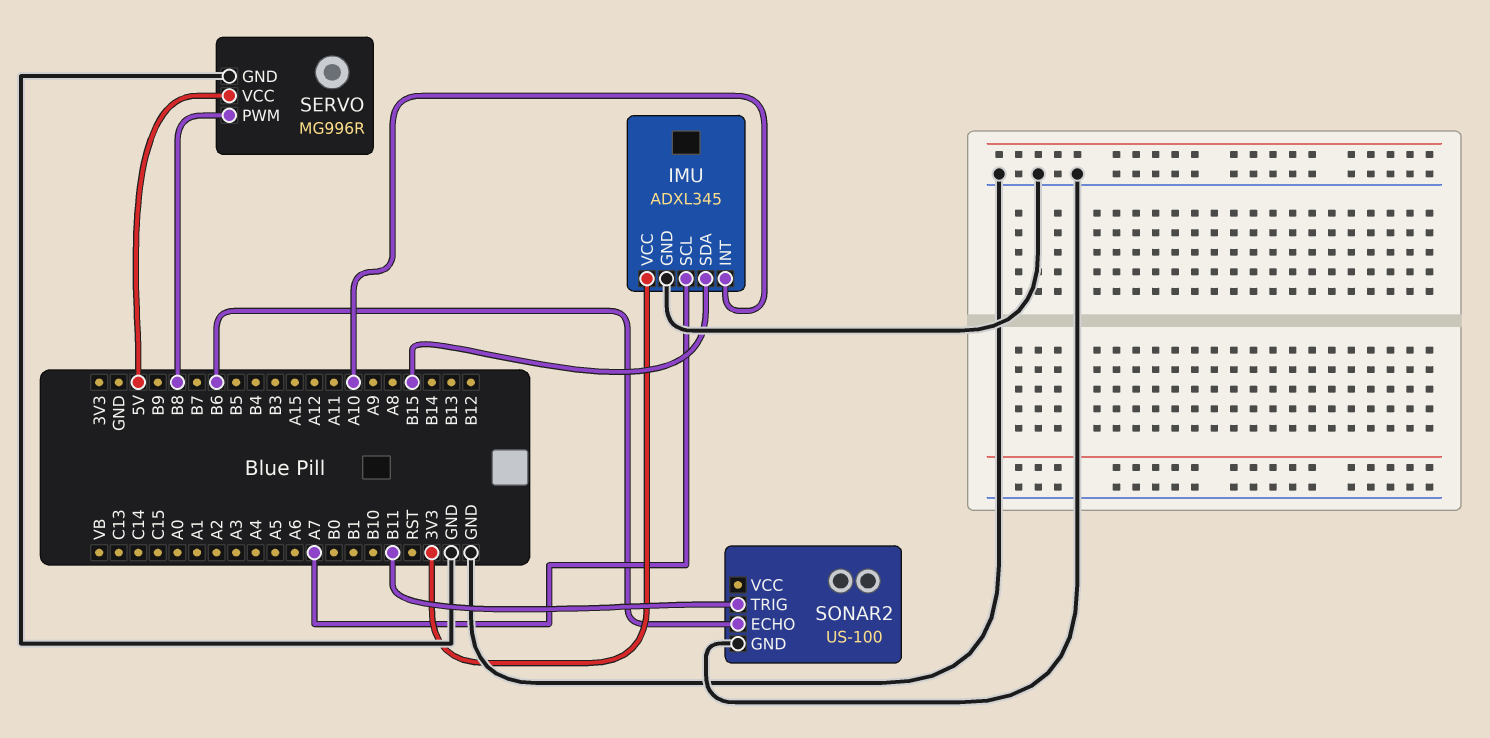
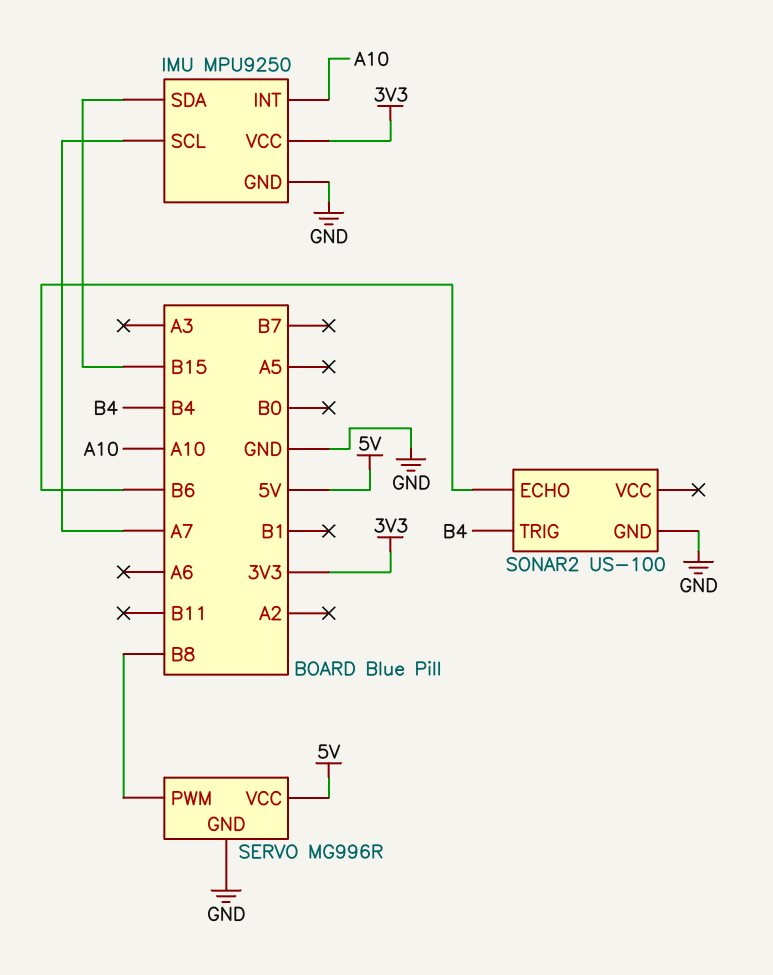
IMU: ADXL345 -> MPU9250
SONAR2 pin TRIG: B11 -> B4

